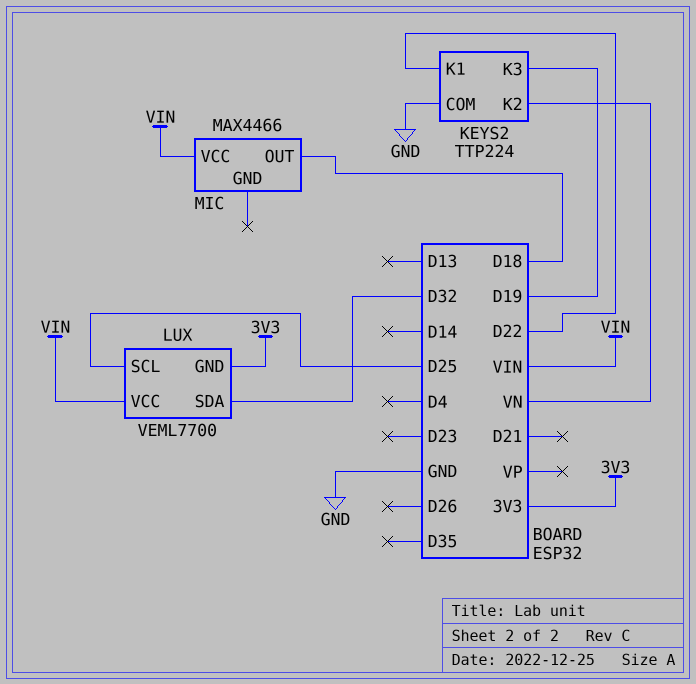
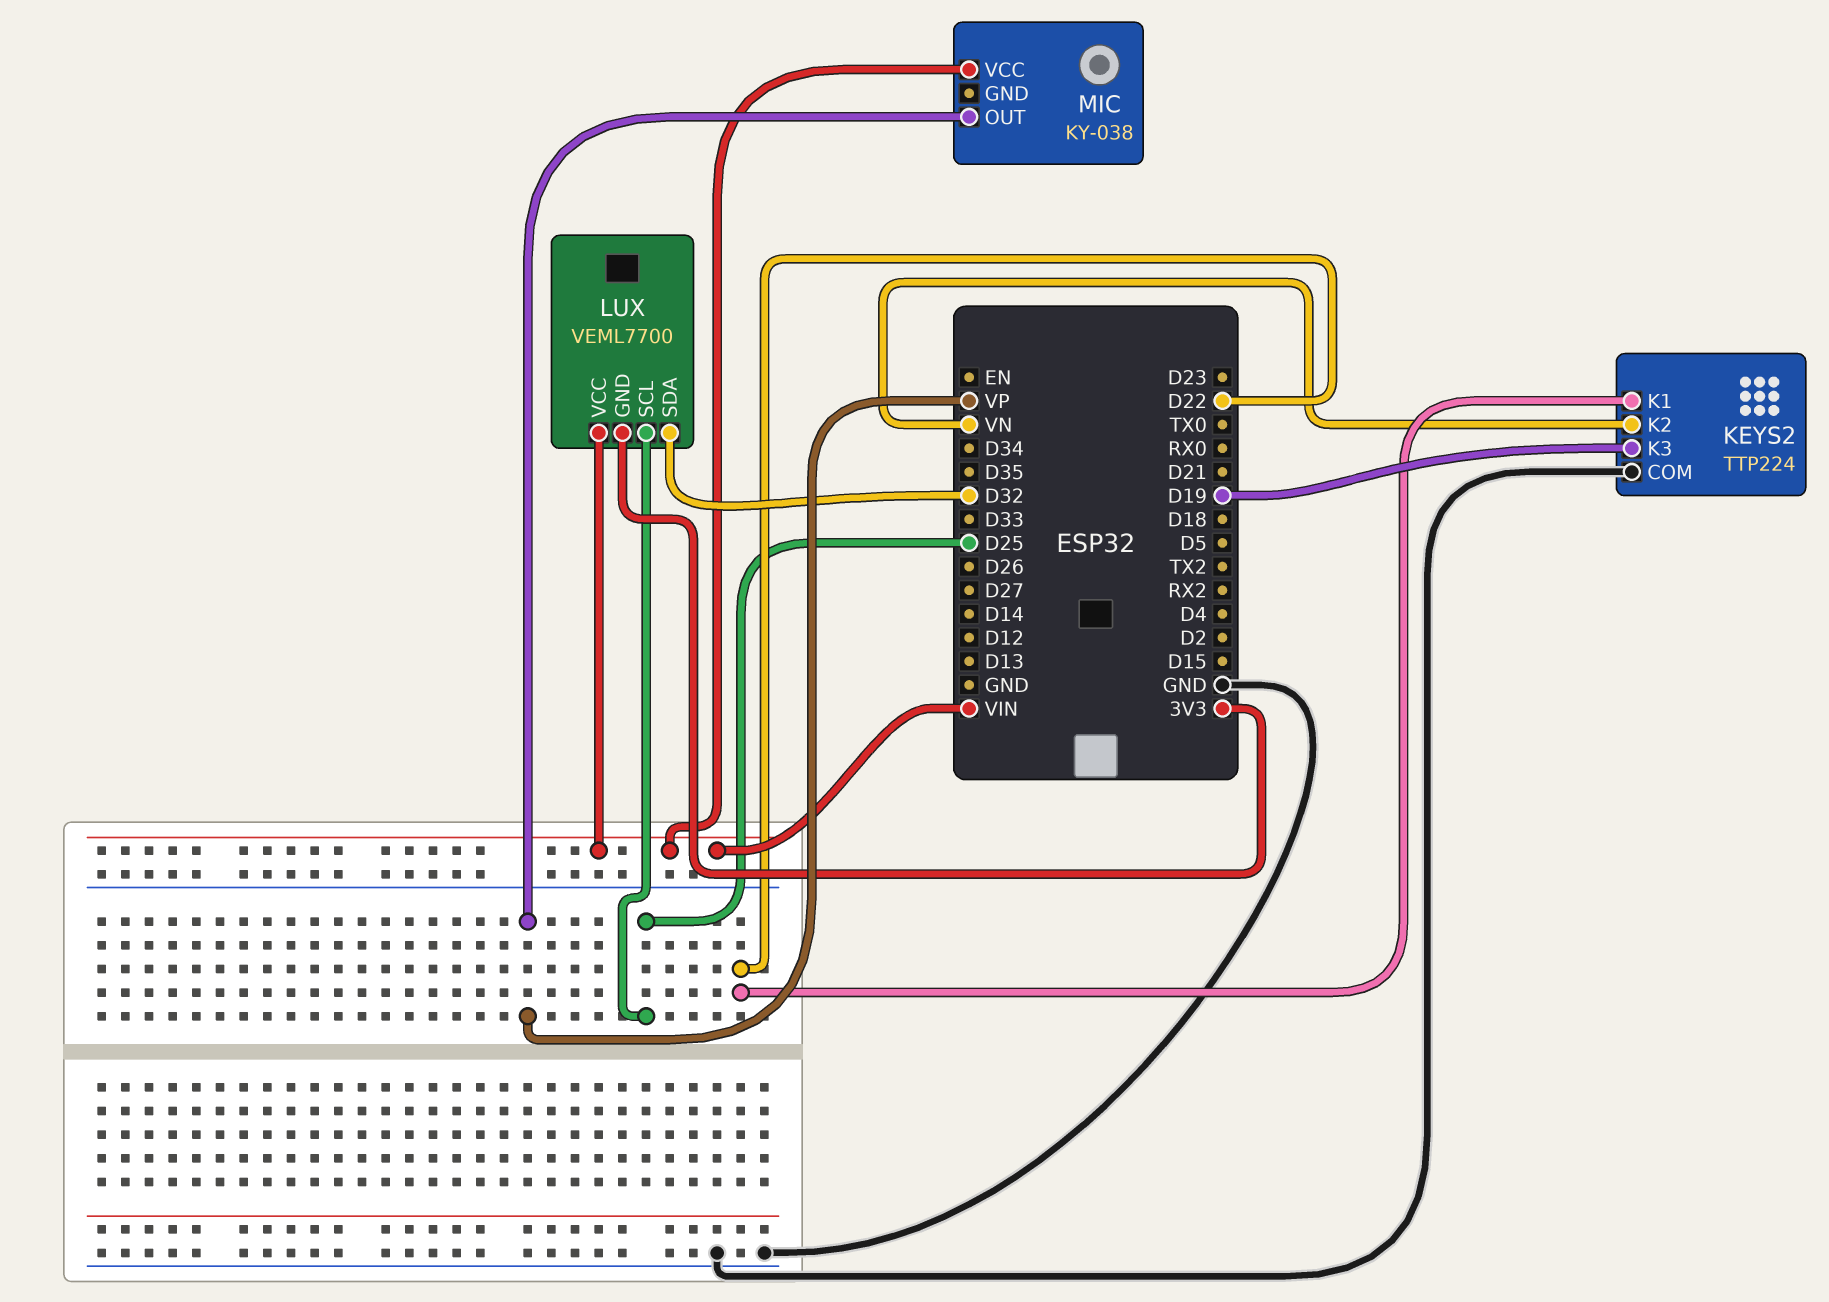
MIC: MAX4466 -> KY-038
MIC pin OUT: D18 -> VP

